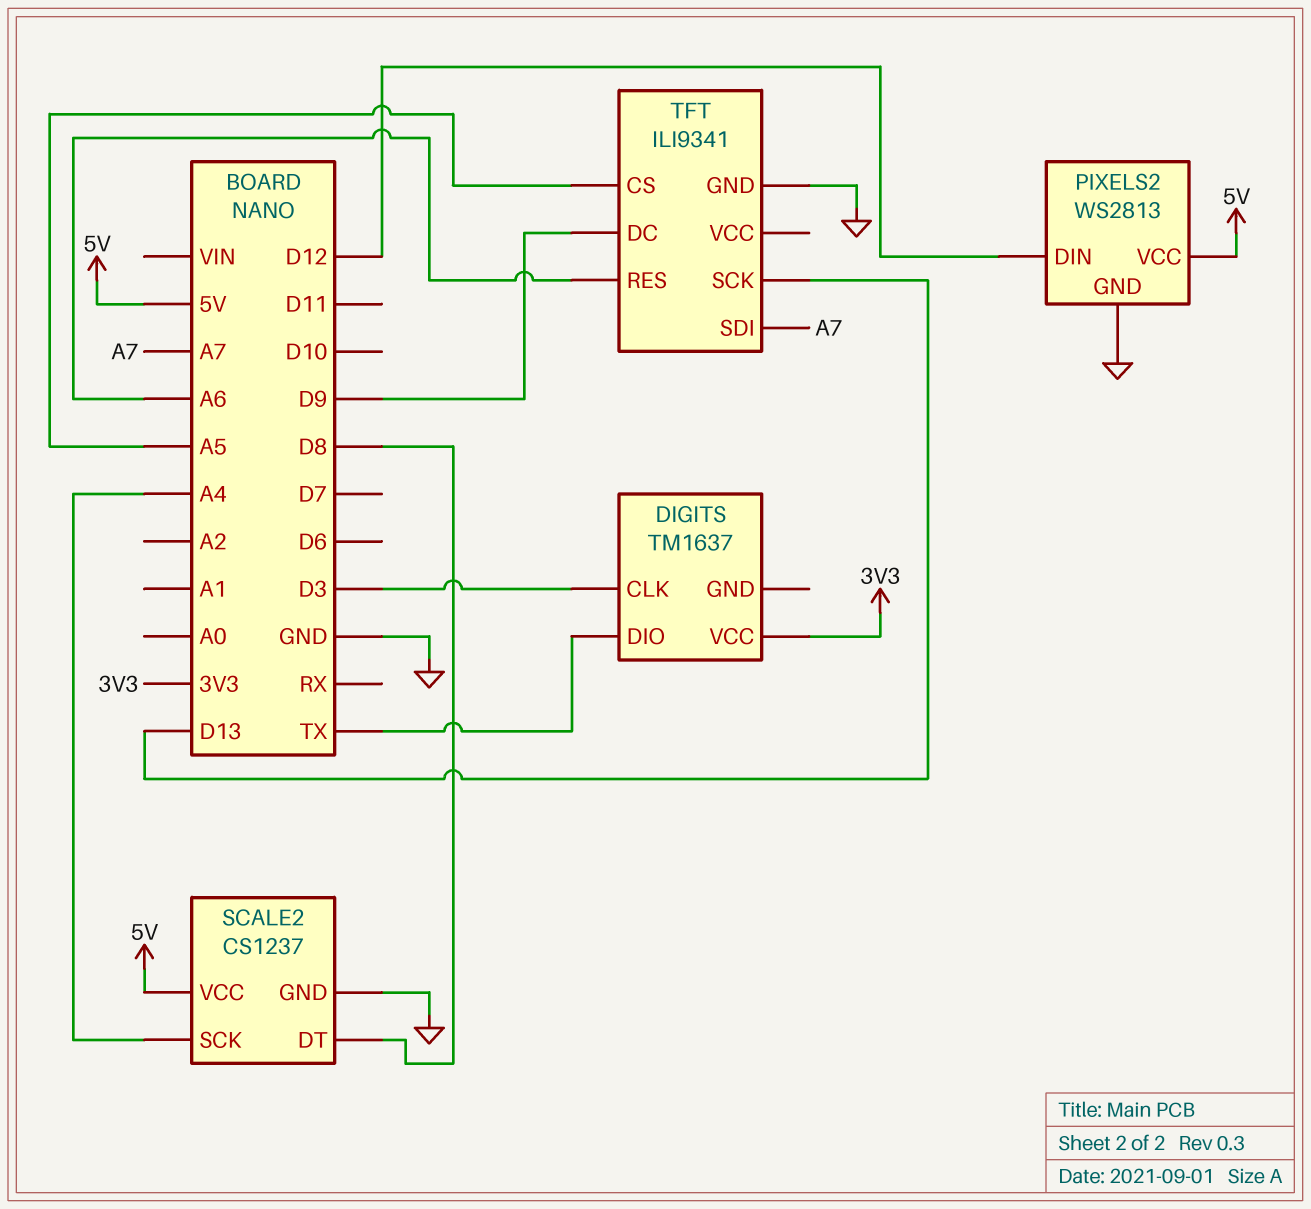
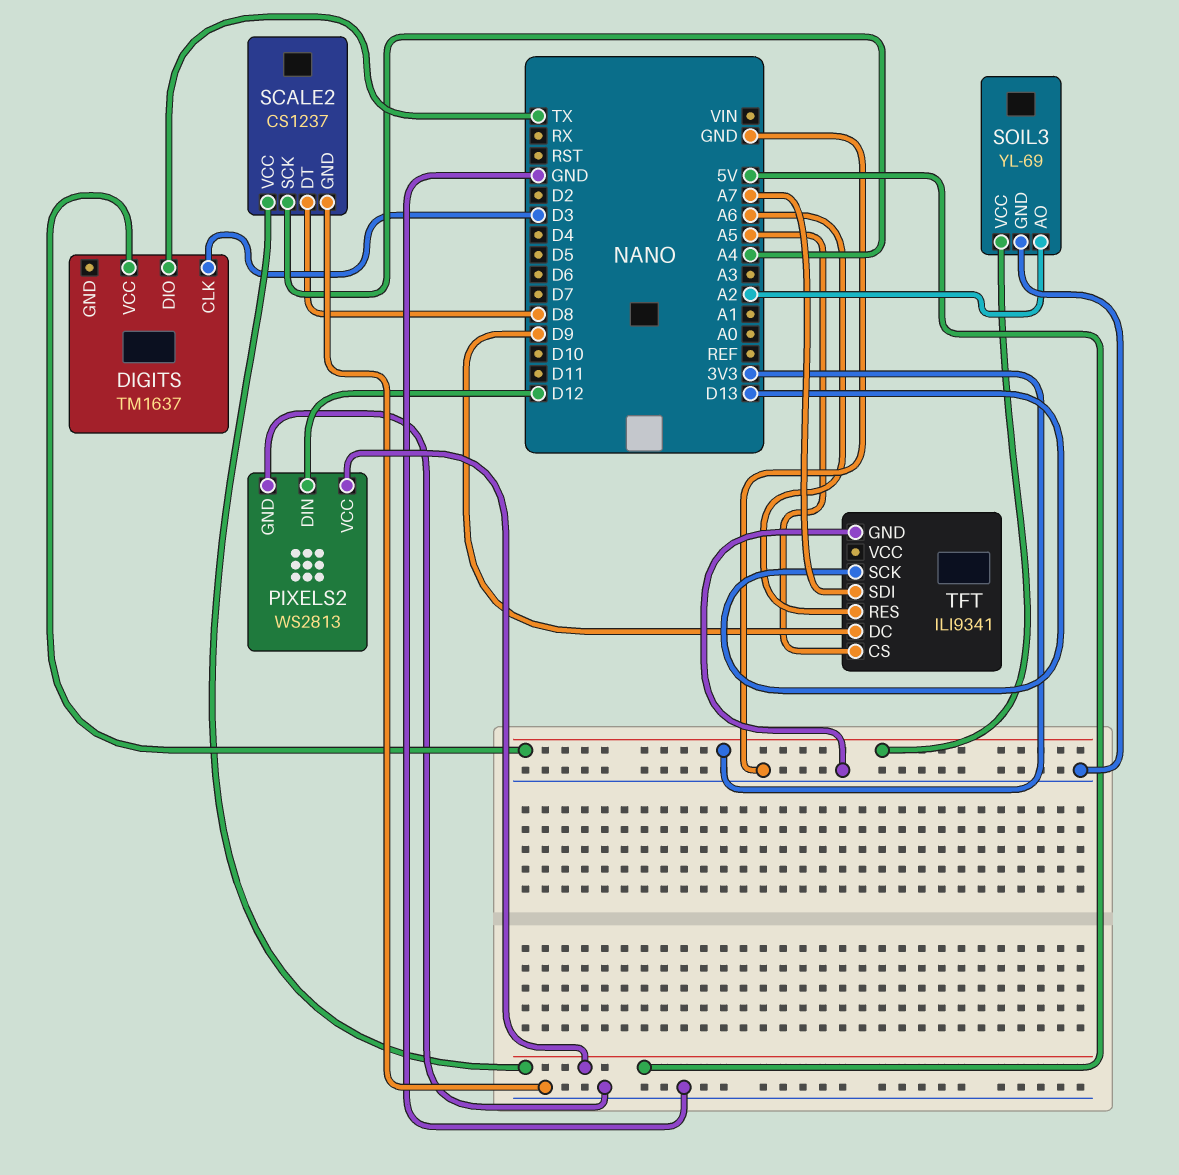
SOIL3: none -> YL-69
SOIL3 pin AO: none -> A2
SOIL3 pin GND: none -> GND
SOIL3 pin VCC: none -> 3V3

